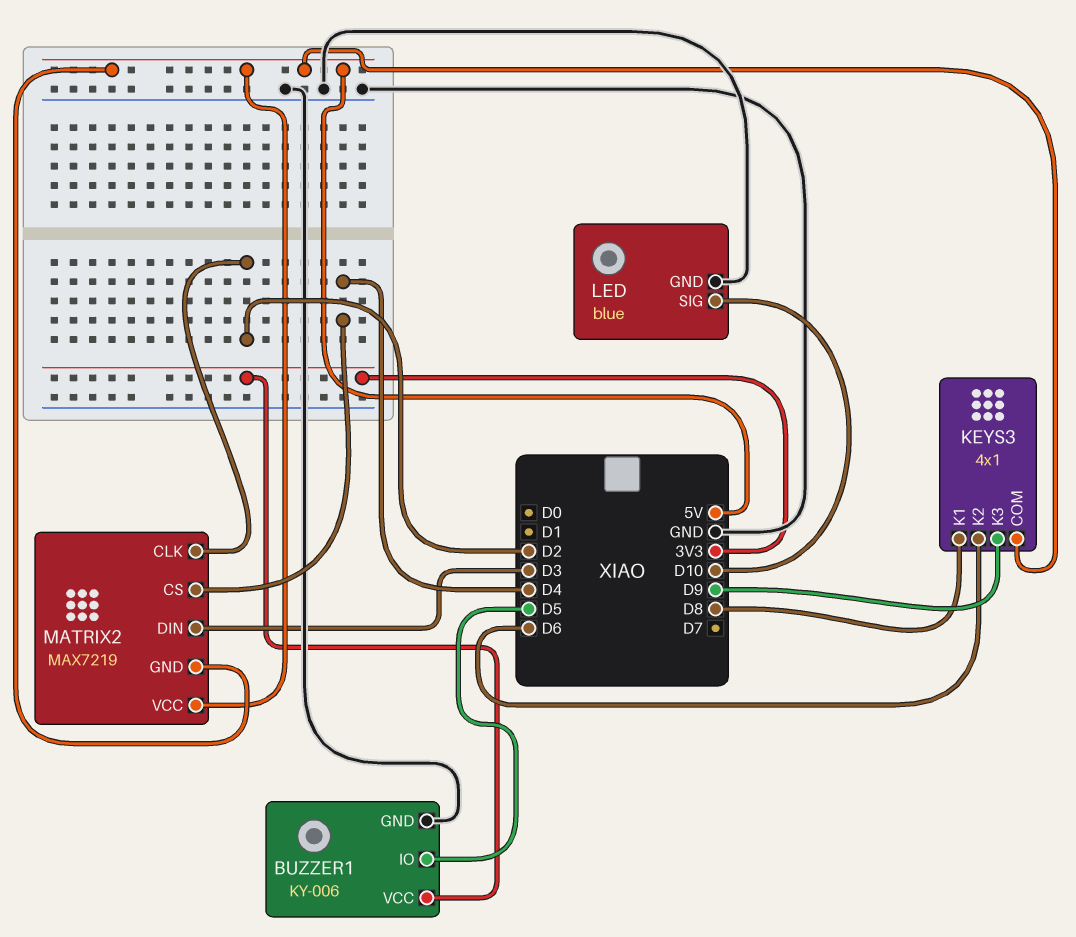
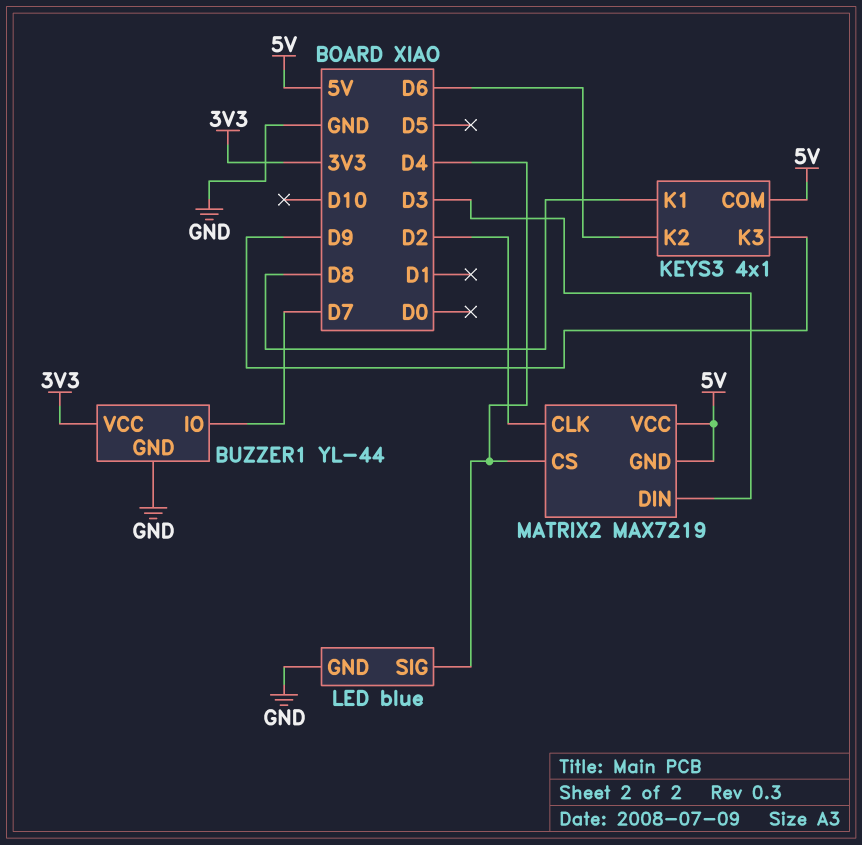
BUZZER1: KY-006 -> YL-44
BUZZER1 pin IO: D5 -> D7
LED pin SIG: D10 -> D4

